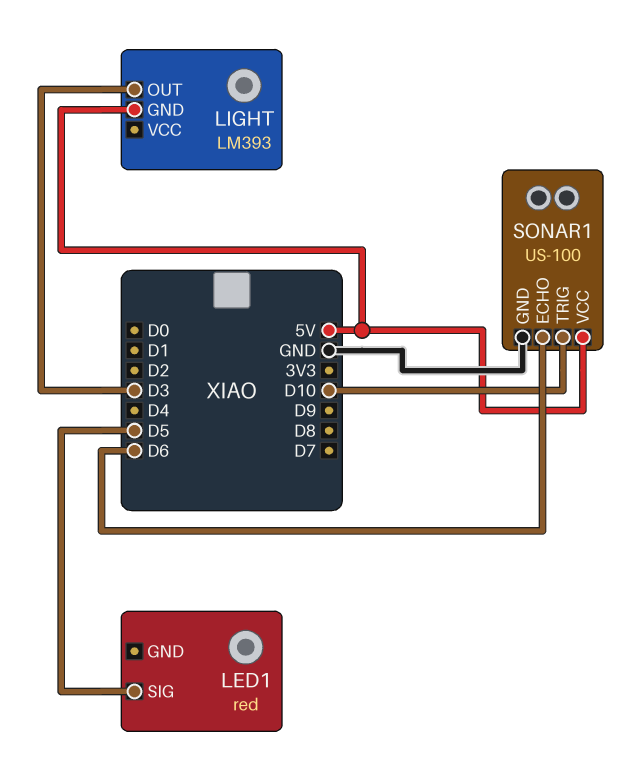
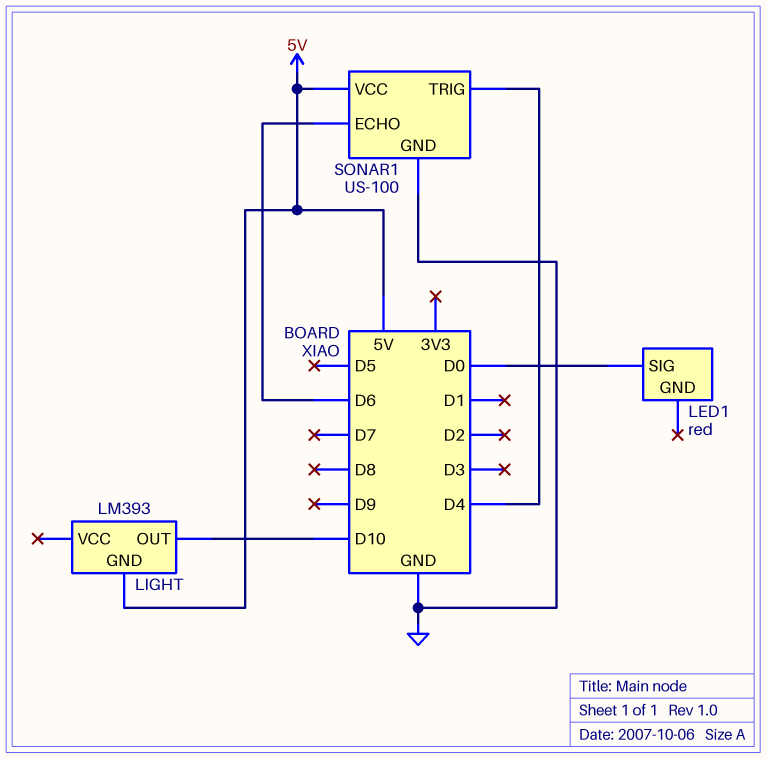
LED1 pin SIG: D5 -> D0
LIGHT pin OUT: D3 -> D10
SONAR1 pin TRIG: D10 -> D4

